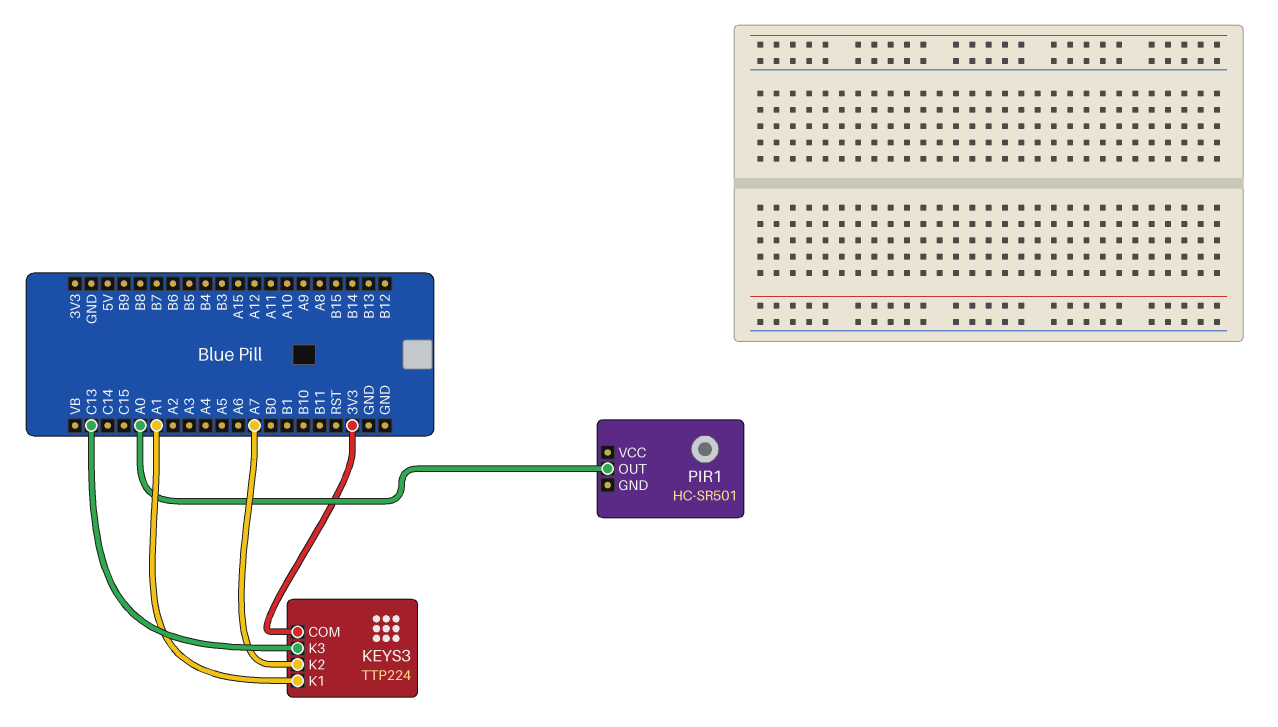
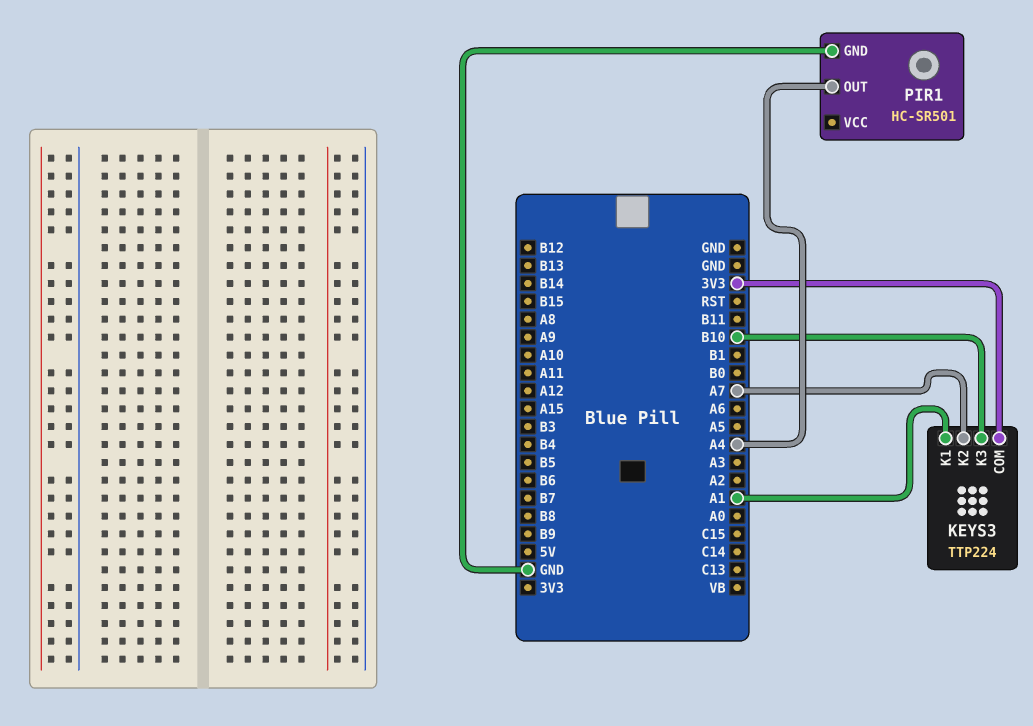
KEYS3 pin K3: C13 -> B10
PIR1 pin GND: none -> GND
PIR1 pin OUT: A0 -> A4

